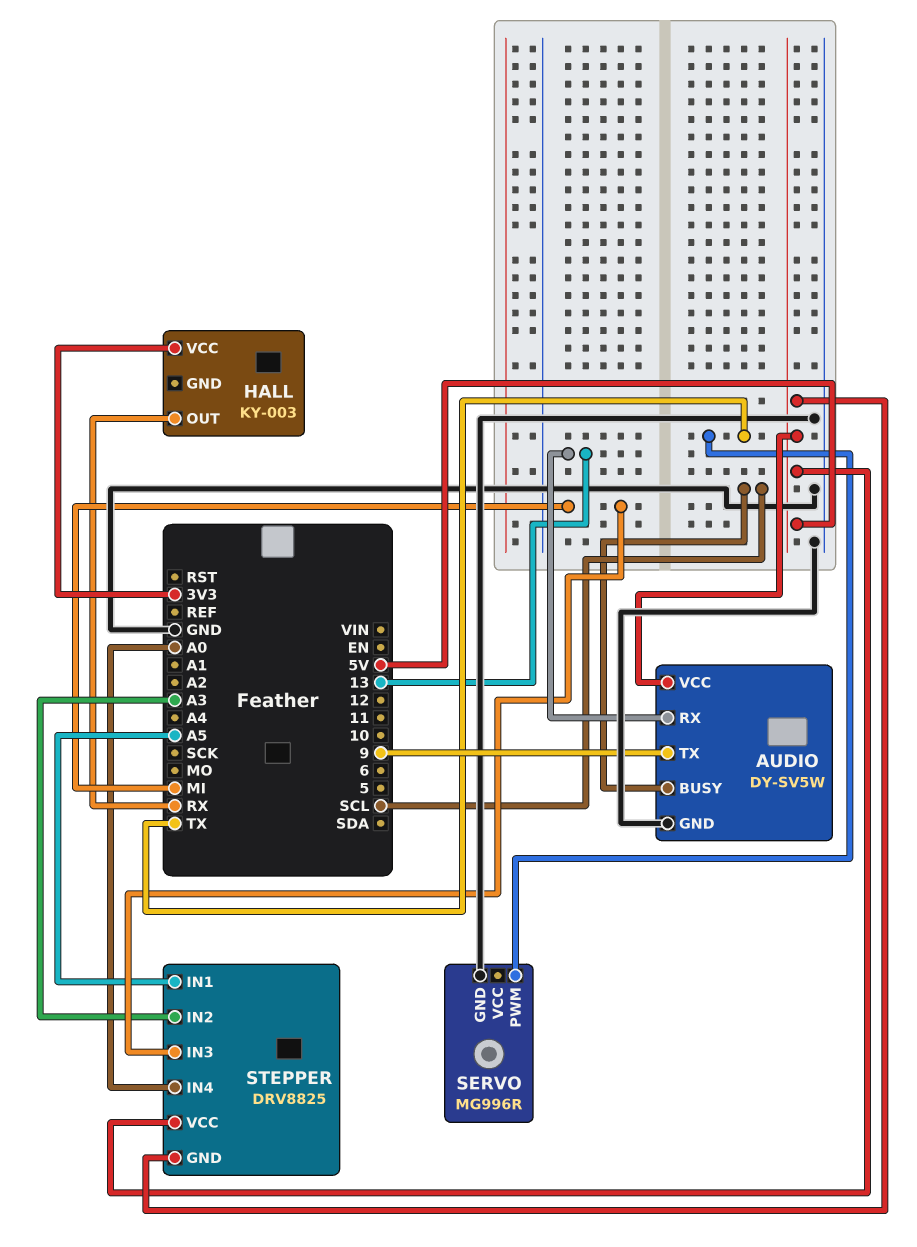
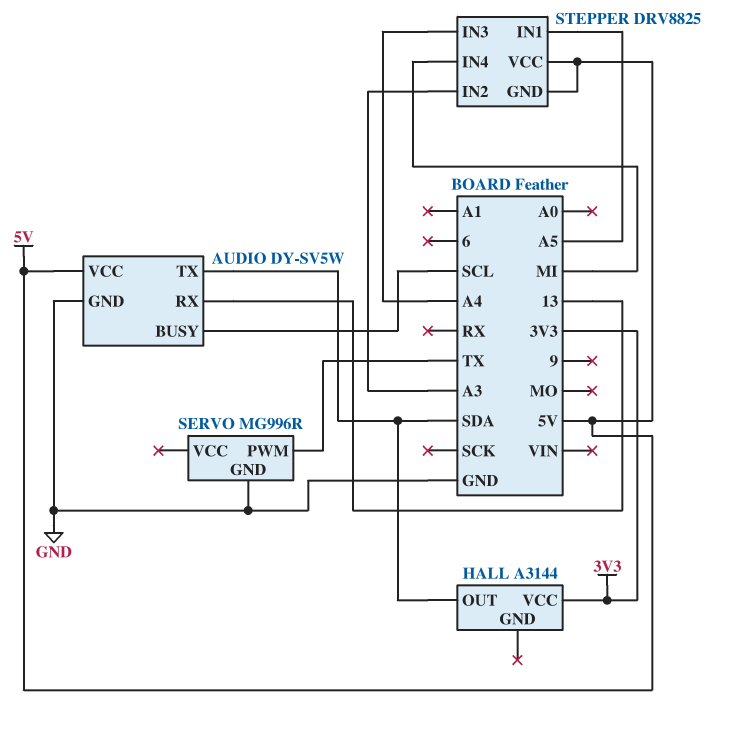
AUDIO pin TX: 9 -> SDA
HALL: KY-003 -> A3144
HALL pin OUT: RX -> SDA
STEPPER pin IN3: MI -> A4
STEPPER pin IN4: A0 -> MI

